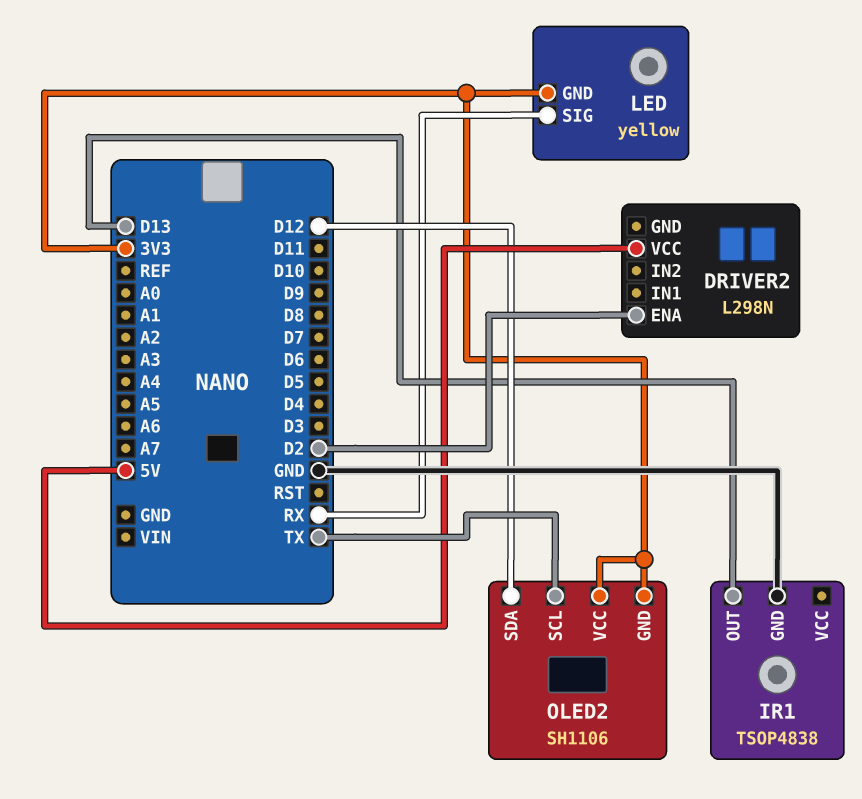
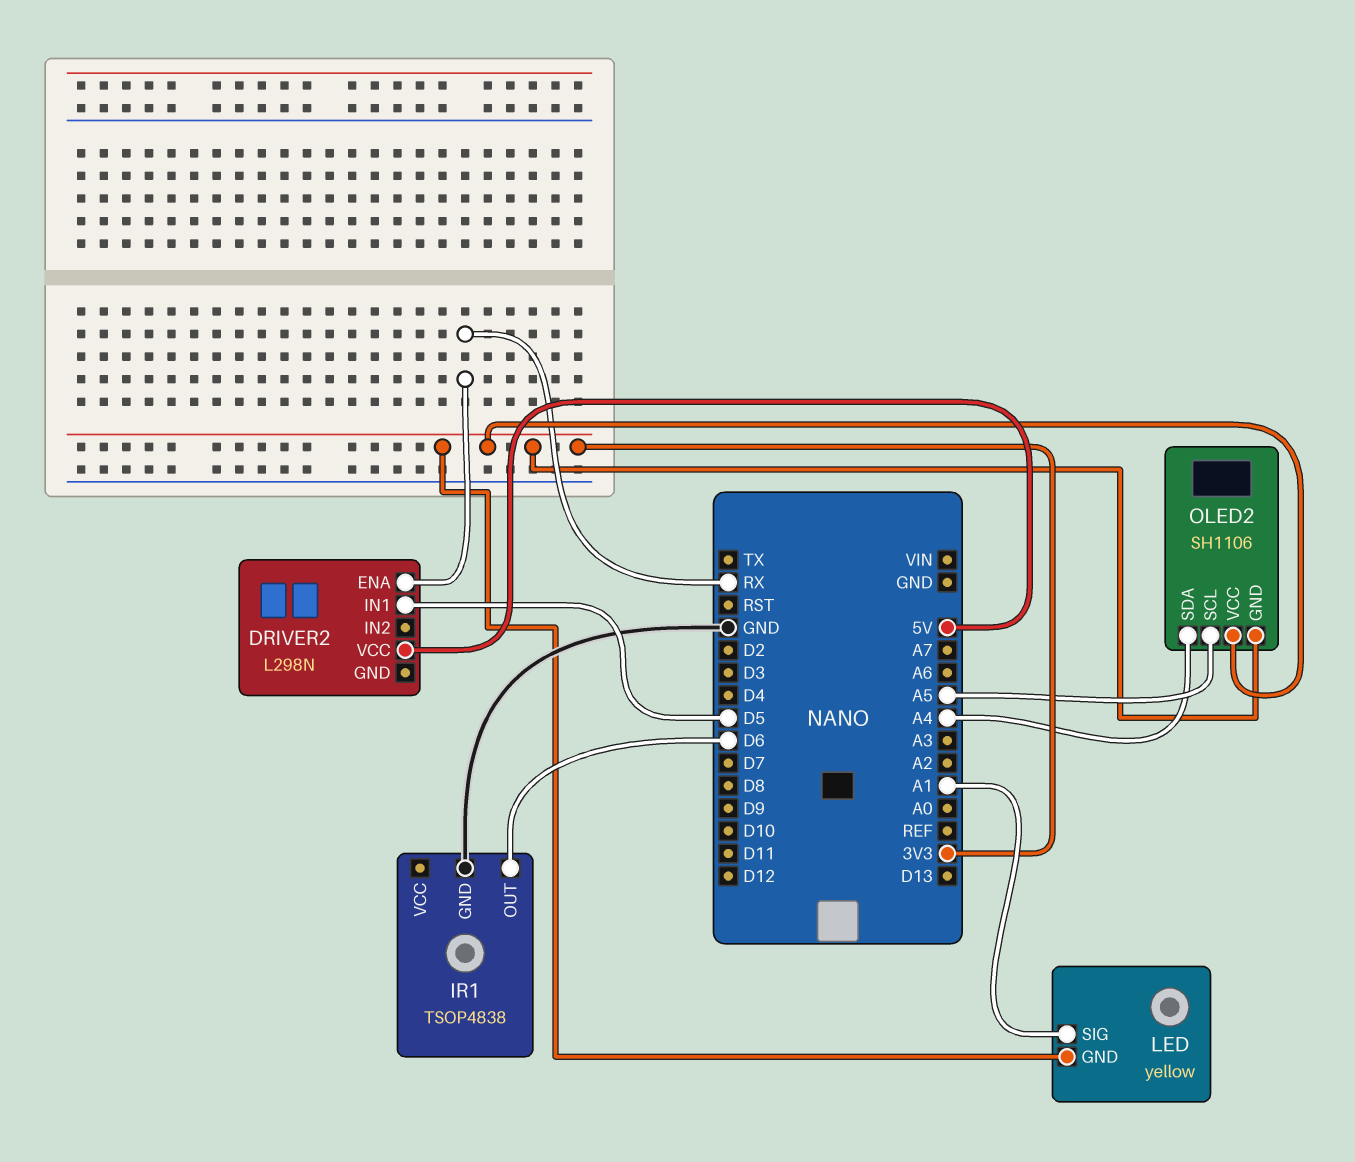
DRIVER2 pin ENA: D2 -> RX
DRIVER2 pin IN1: none -> D5
IR1 pin OUT: D13 -> D6
LED pin SIG: RX -> A1
OLED2 pin SCL: TX -> A5
OLED2 pin SDA: D12 -> A4

